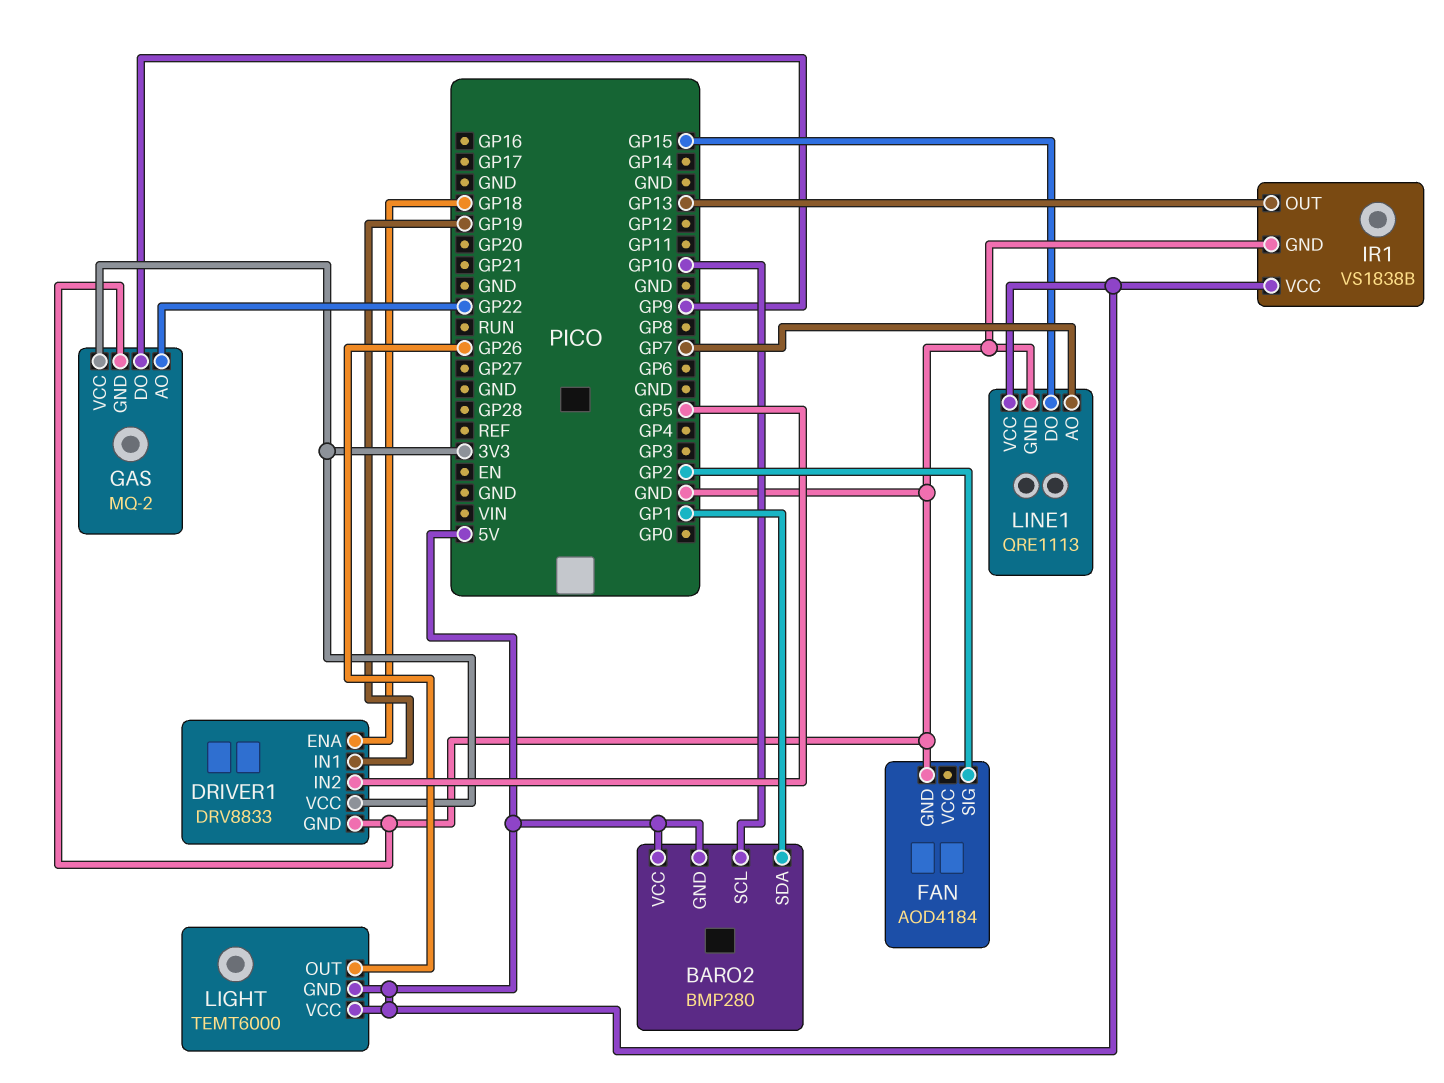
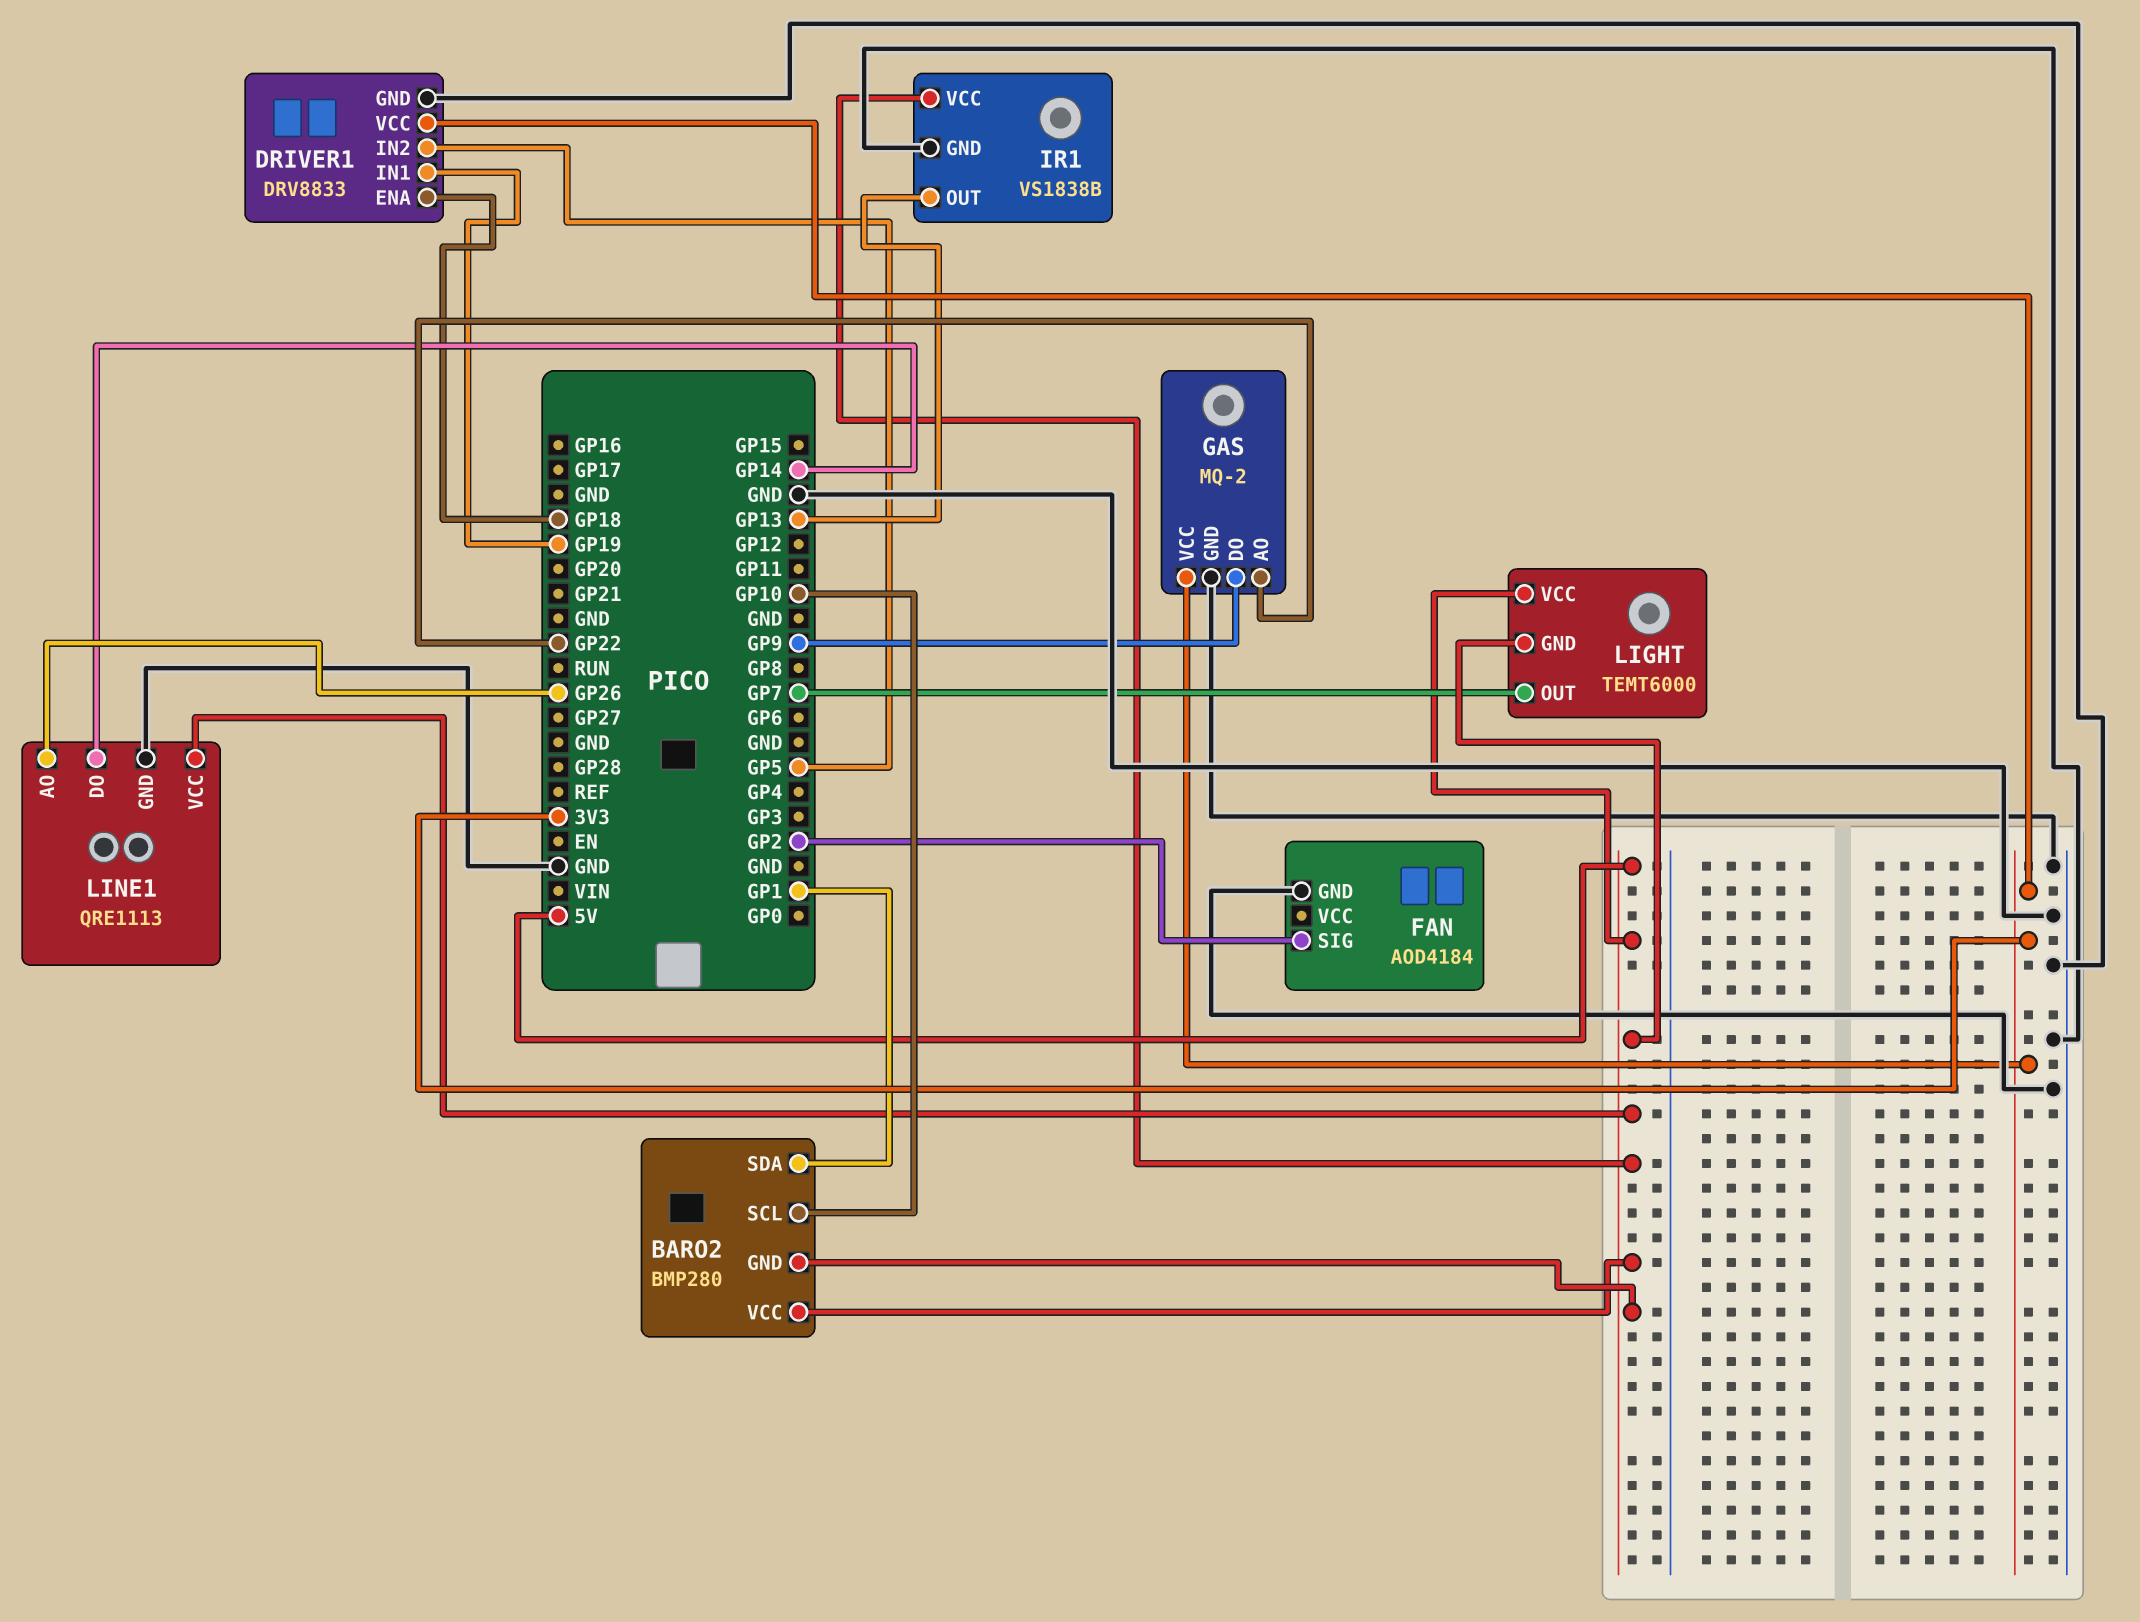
LIGHT pin OUT: GP26 -> GP7
LINE1 pin AO: GP7 -> GP26
LINE1 pin DO: GP15 -> GP14

